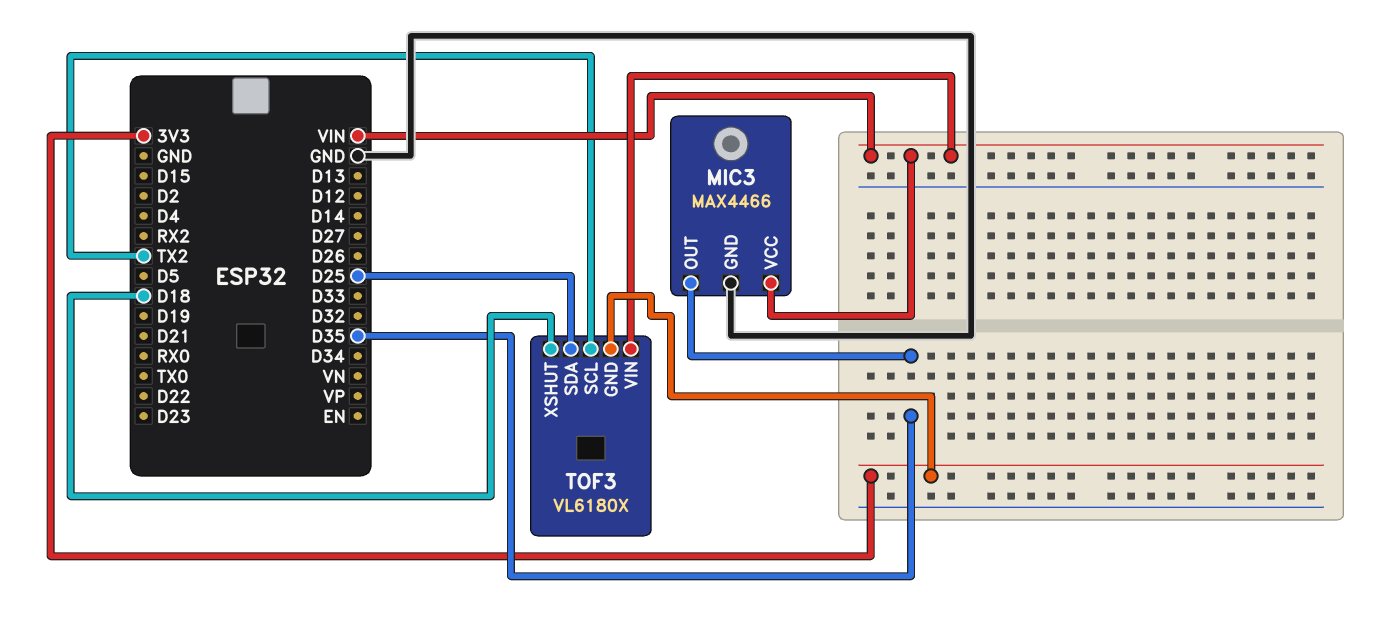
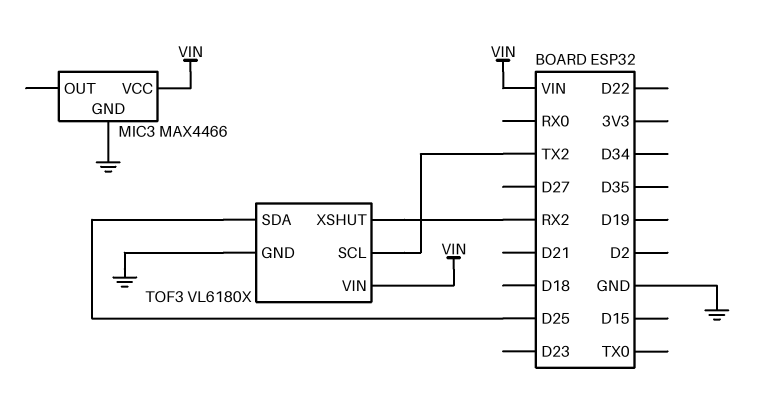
MIC3 pin OUT: D35 -> none
TOF3 pin GND: 3V3 -> GND
TOF3 pin XSHUT: D18 -> RX2

